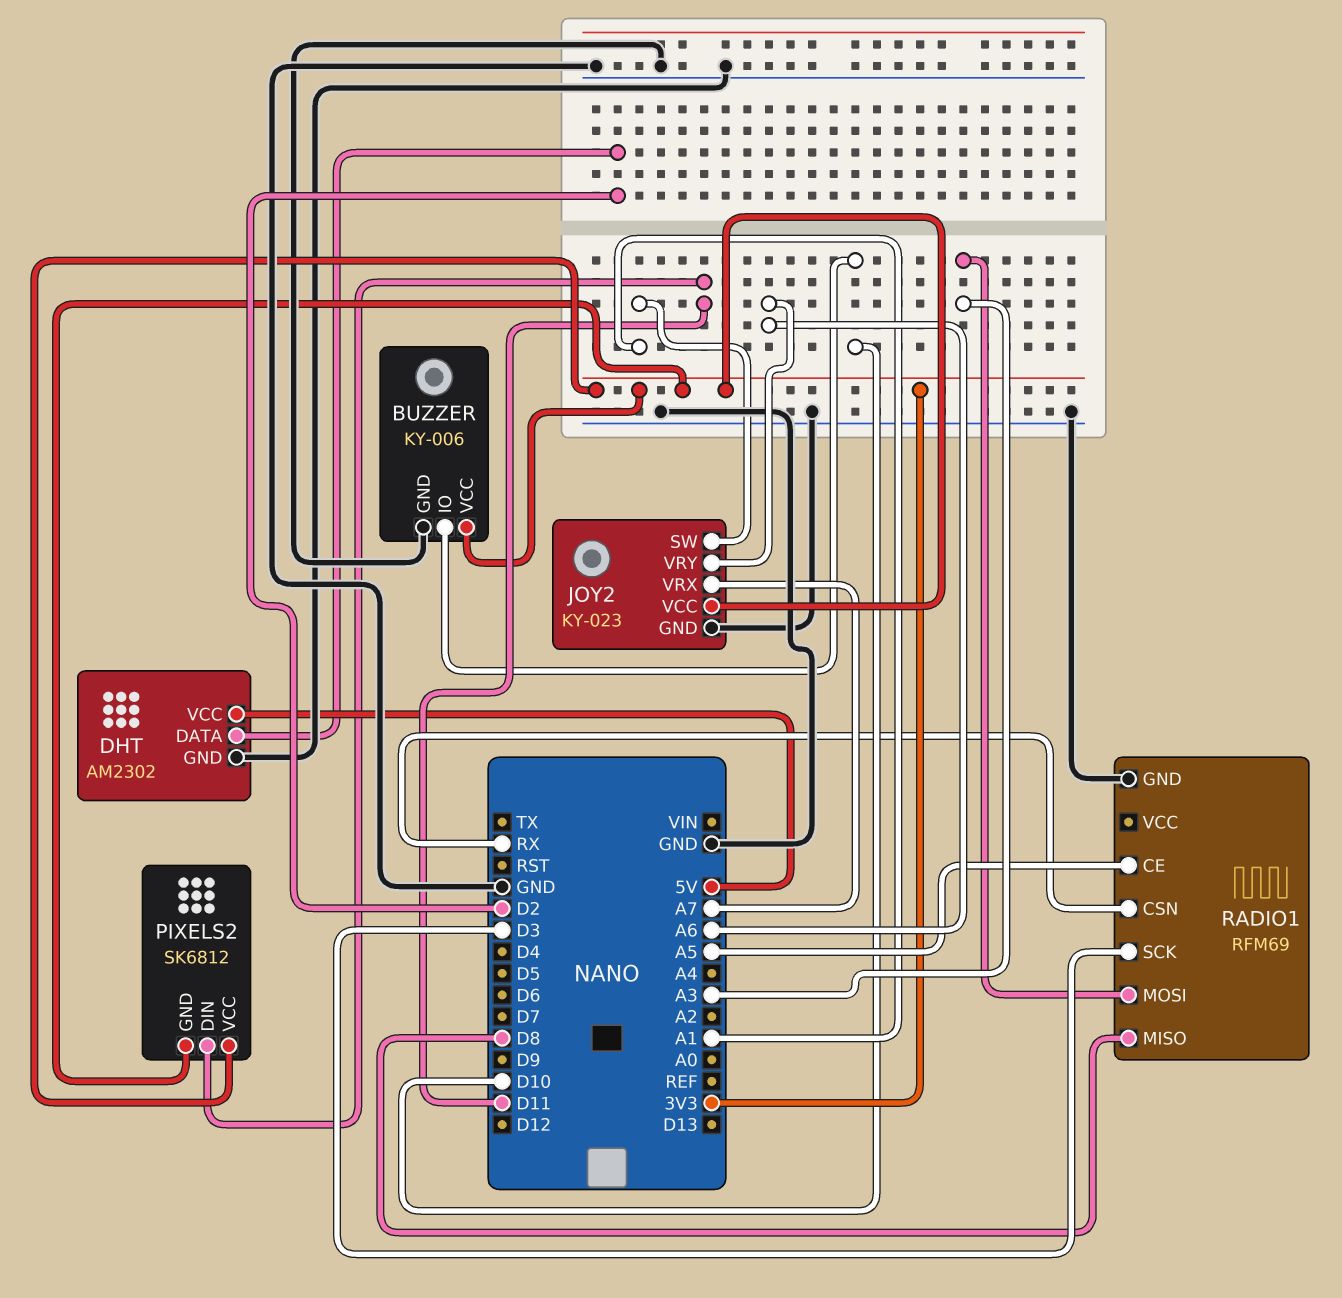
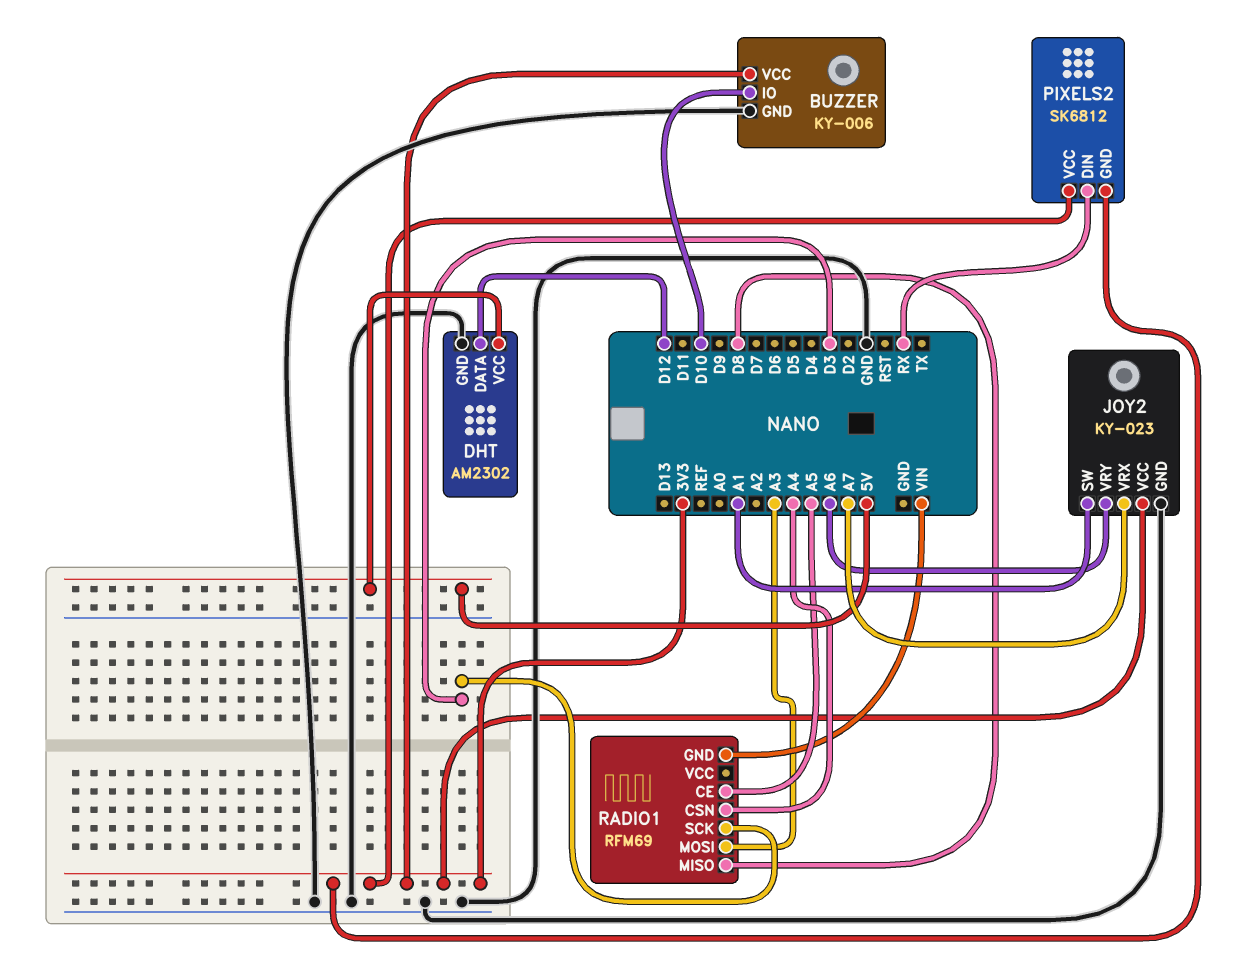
DHT pin DATA: D2 -> D12
PIXELS2 pin DIN: D11 -> RX
RADIO1 pin CSN: RX -> A4
RADIO1 pin GND: GND -> VIN

